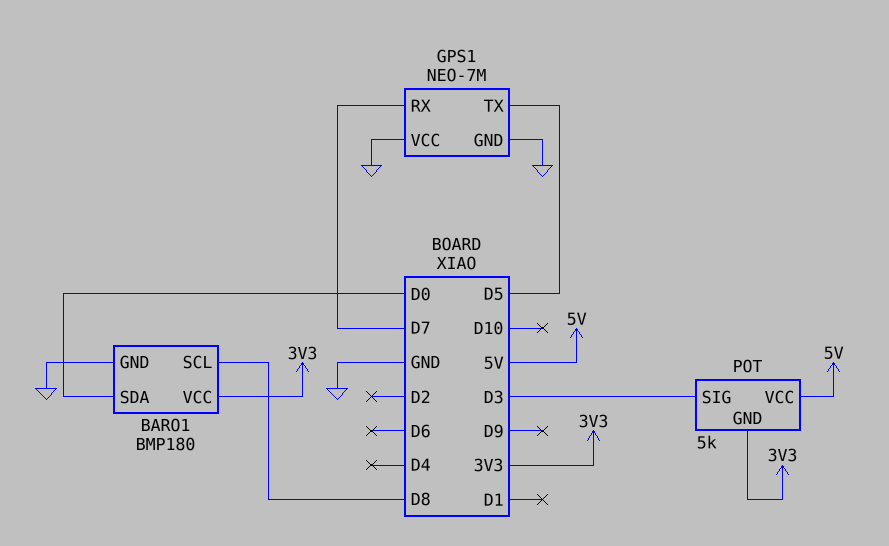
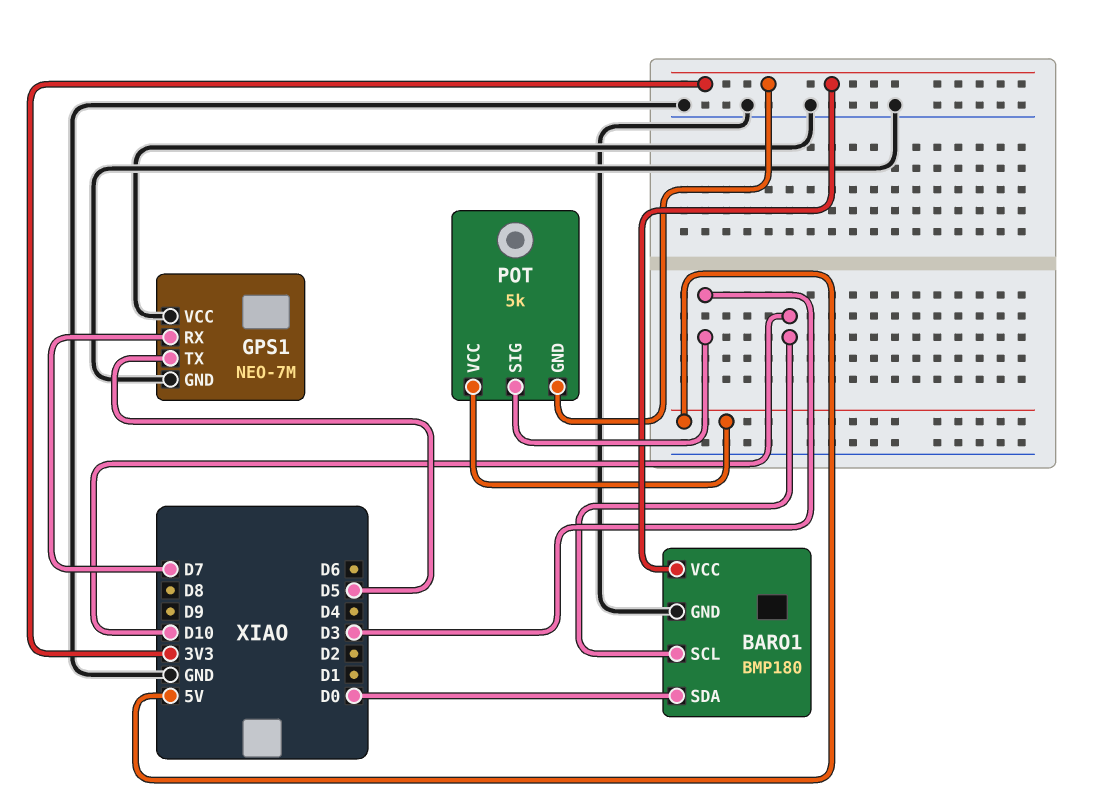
BARO1 pin SCL: D8 -> D10

